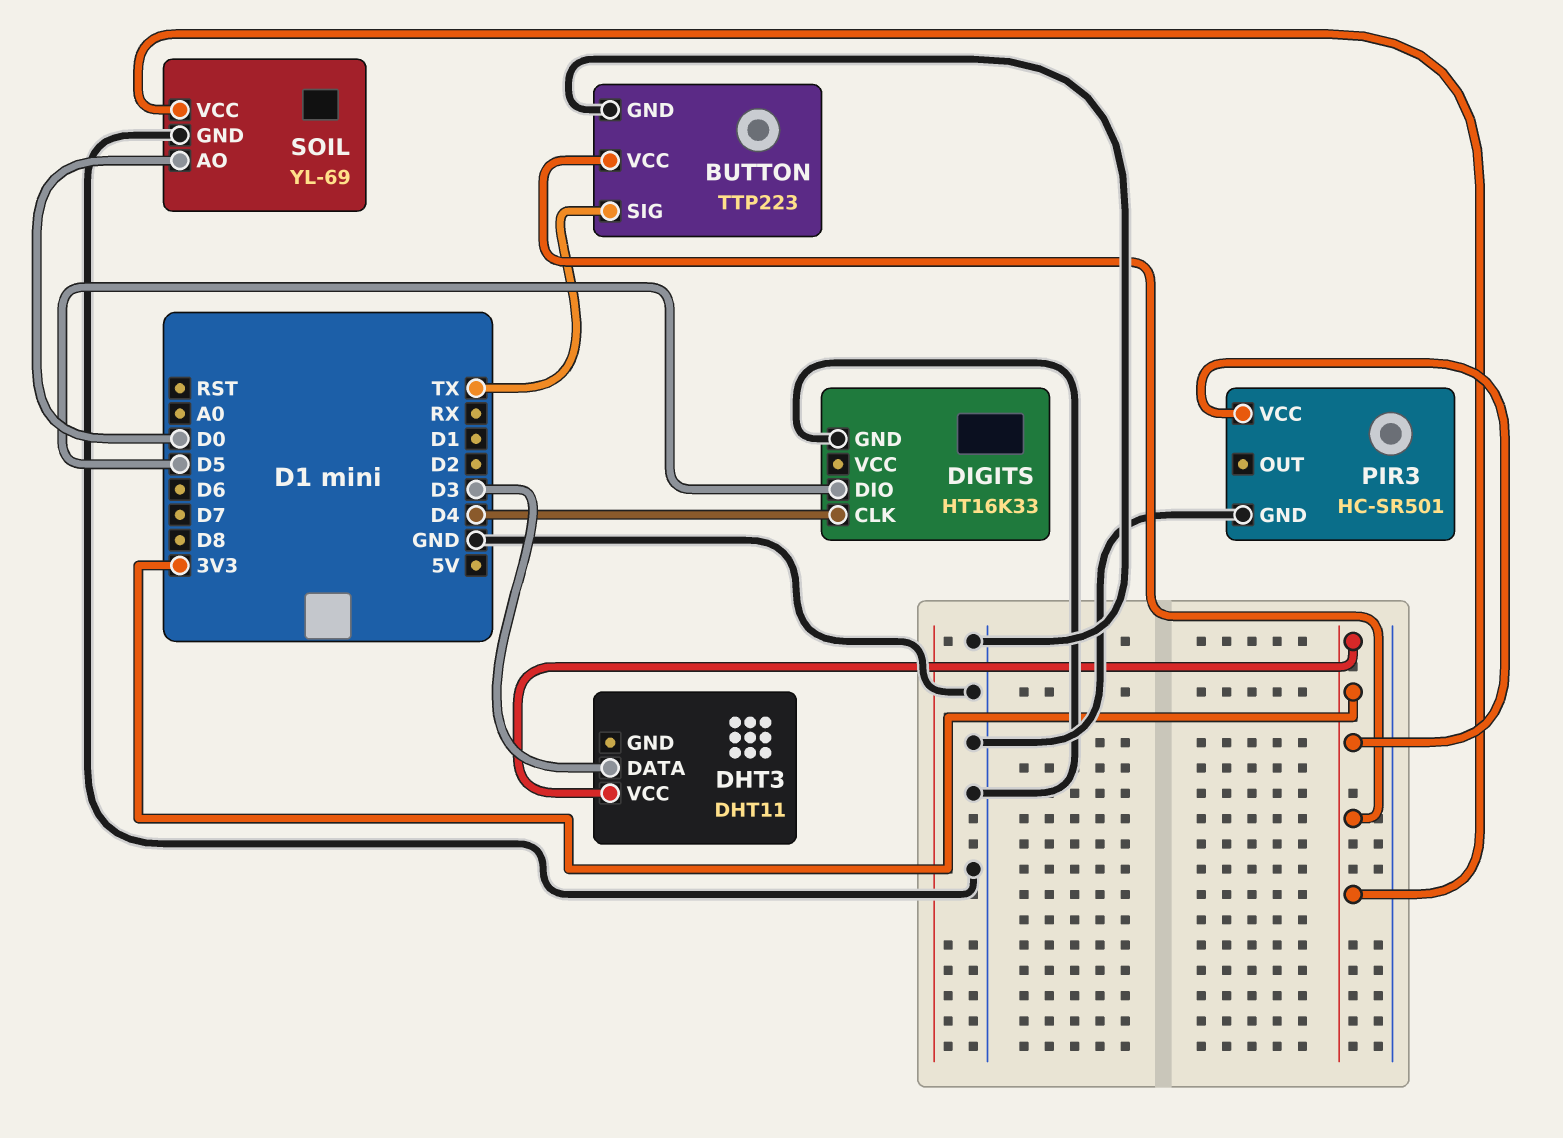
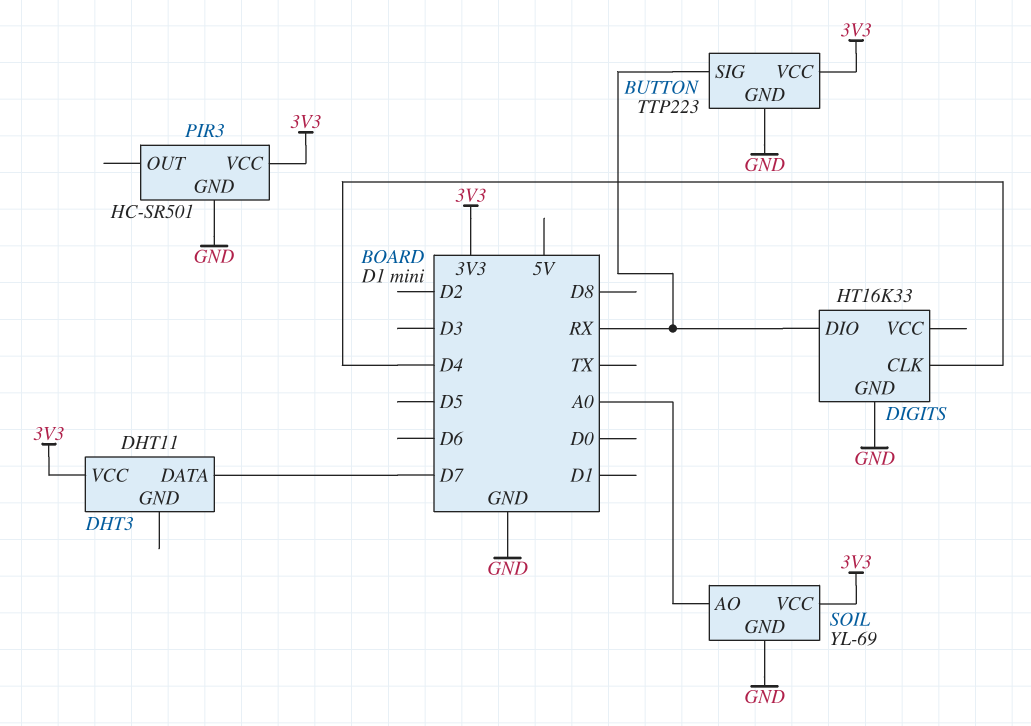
BUTTON pin SIG: TX -> RX
DHT3 pin DATA: D3 -> D7
DIGITS pin DIO: D5 -> RX
SOIL pin AO: D0 -> A0

